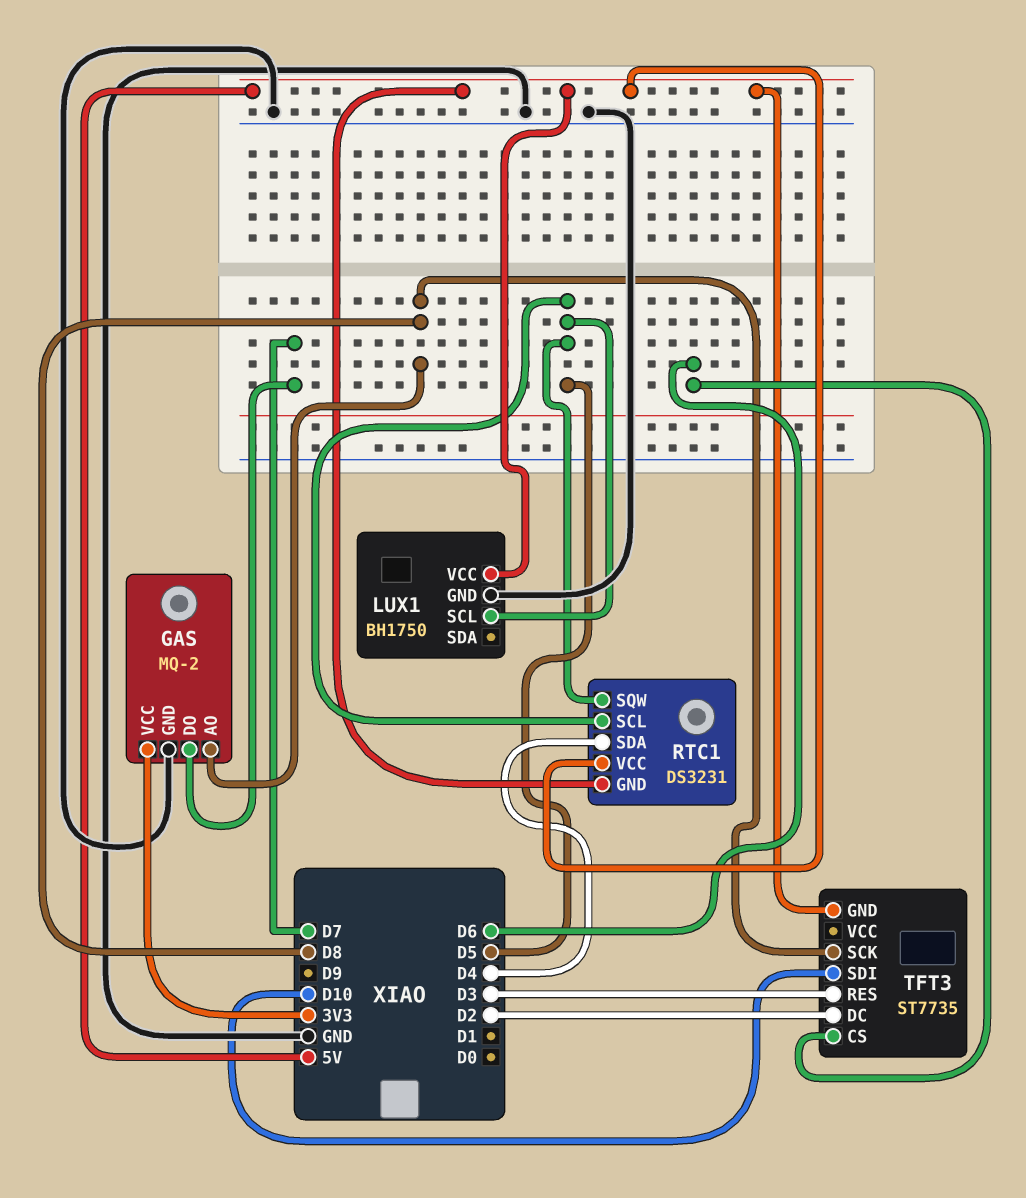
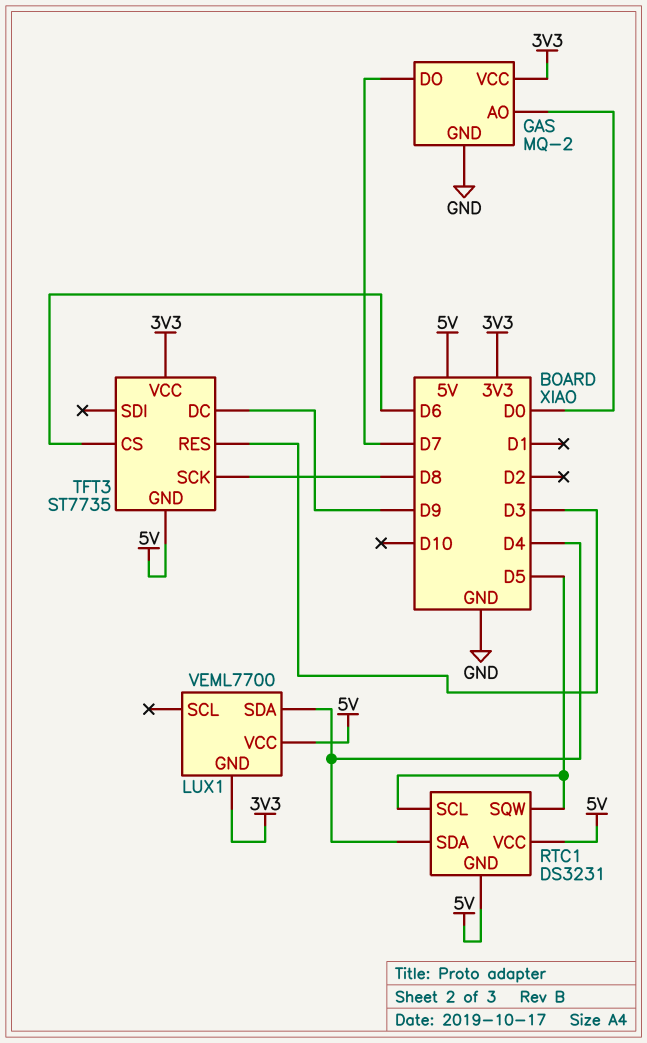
GAS pin AO: D8 -> D0
LUX1: BH1750 -> VEML7700
LUX1 pin GND: GND -> 3V3
LUX1 pin SCL: D5 -> none
LUX1 pin SDA: none -> D4
TFT3 pin DC: D2 -> D9
TFT3 pin SDI: D10 -> none
TFT3 pin VCC: none -> 3V3

